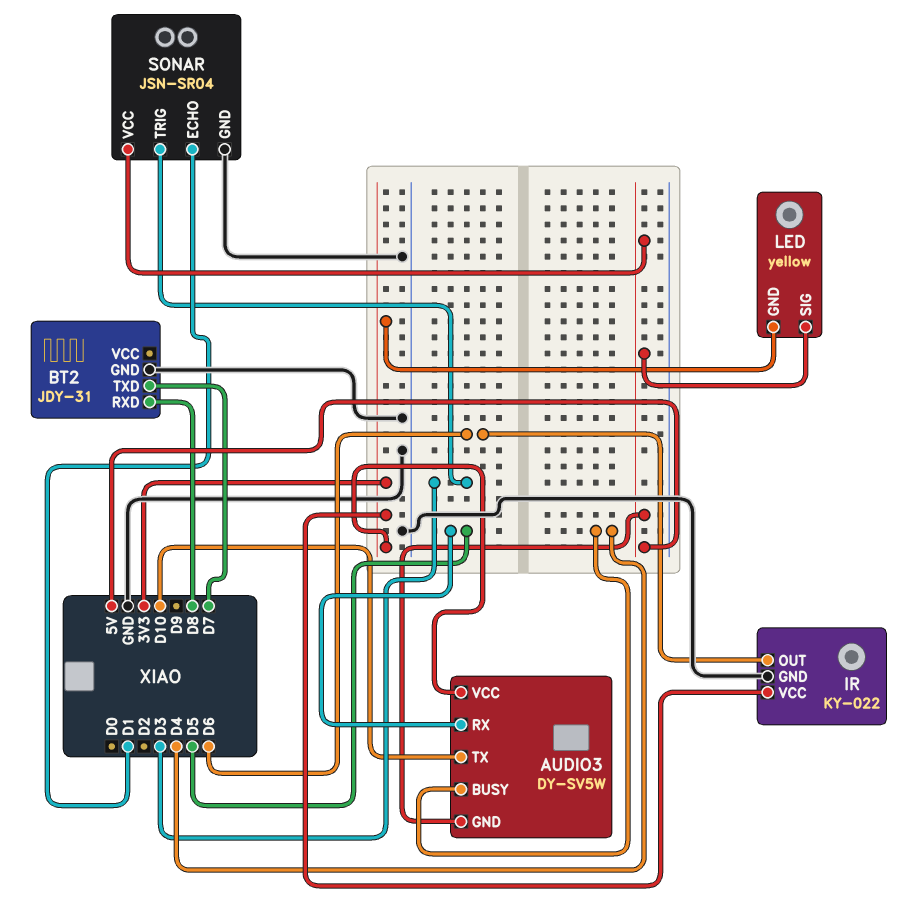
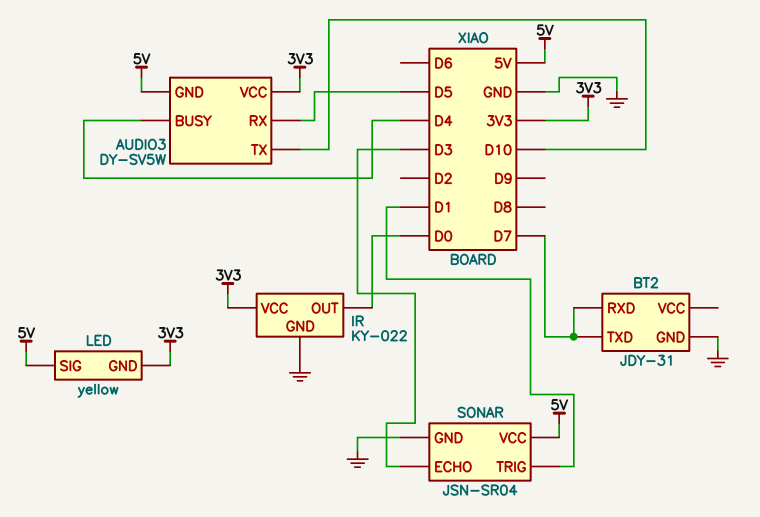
BT2 pin RXD: D8 -> D7
IR pin OUT: D6 -> D0
SONAR pin ECHO: D1 -> D3
SONAR pin TRIG: D3 -> D1

